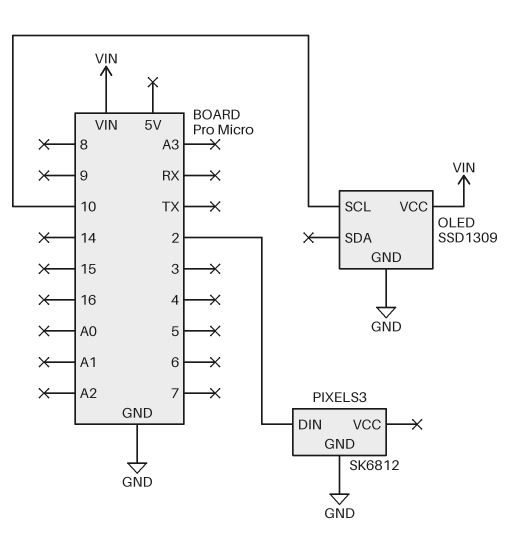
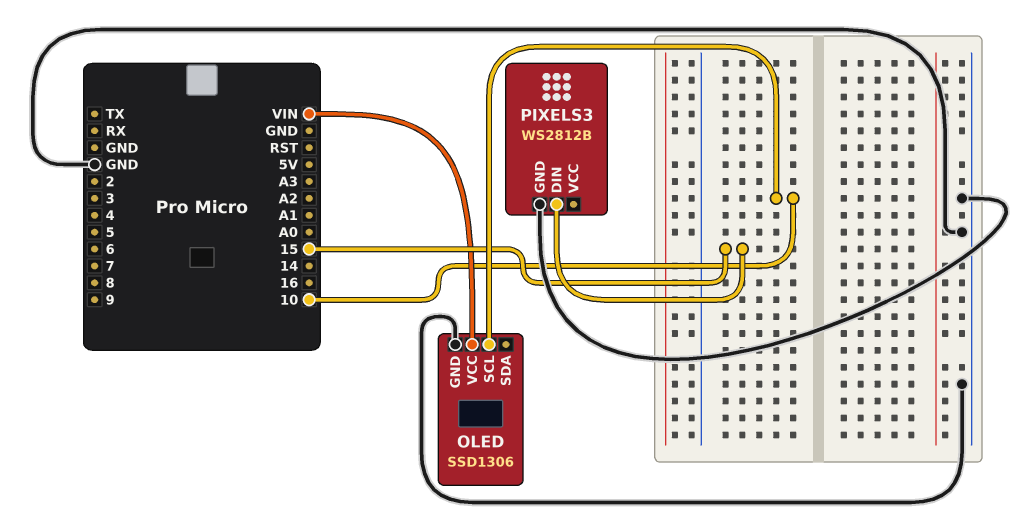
OLED: SSD1309 -> SSD1306
PIXELS3: SK6812 -> WS2812B
PIXELS3 pin DIN: 2 -> 15

